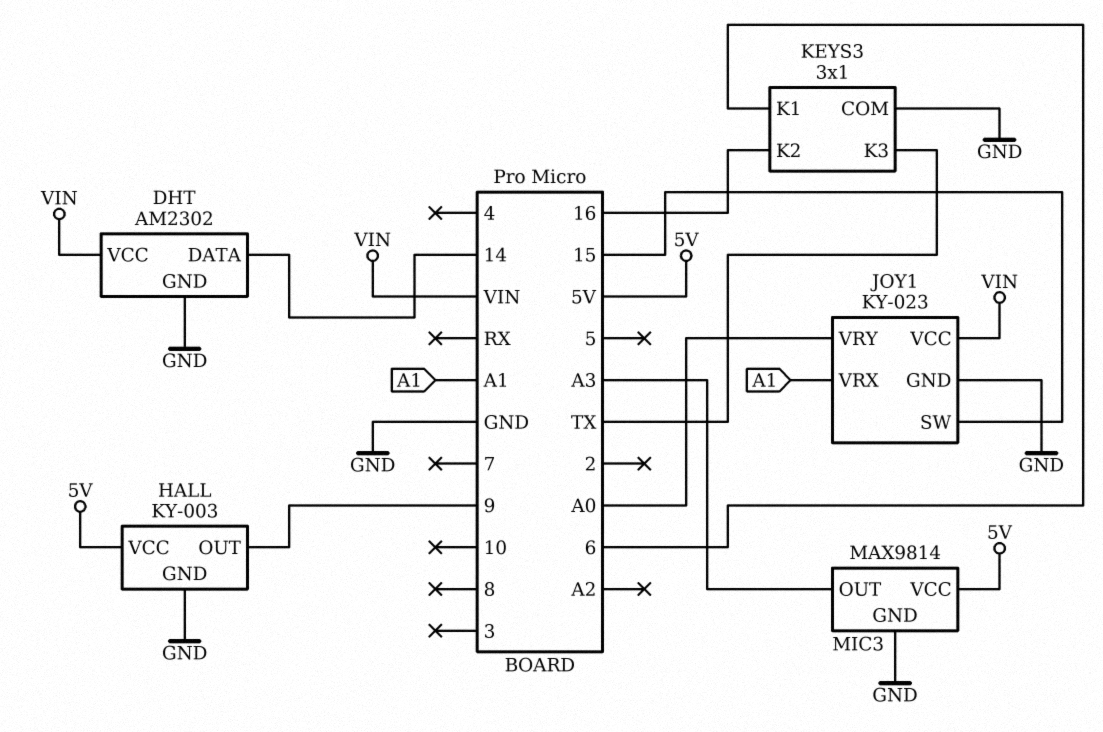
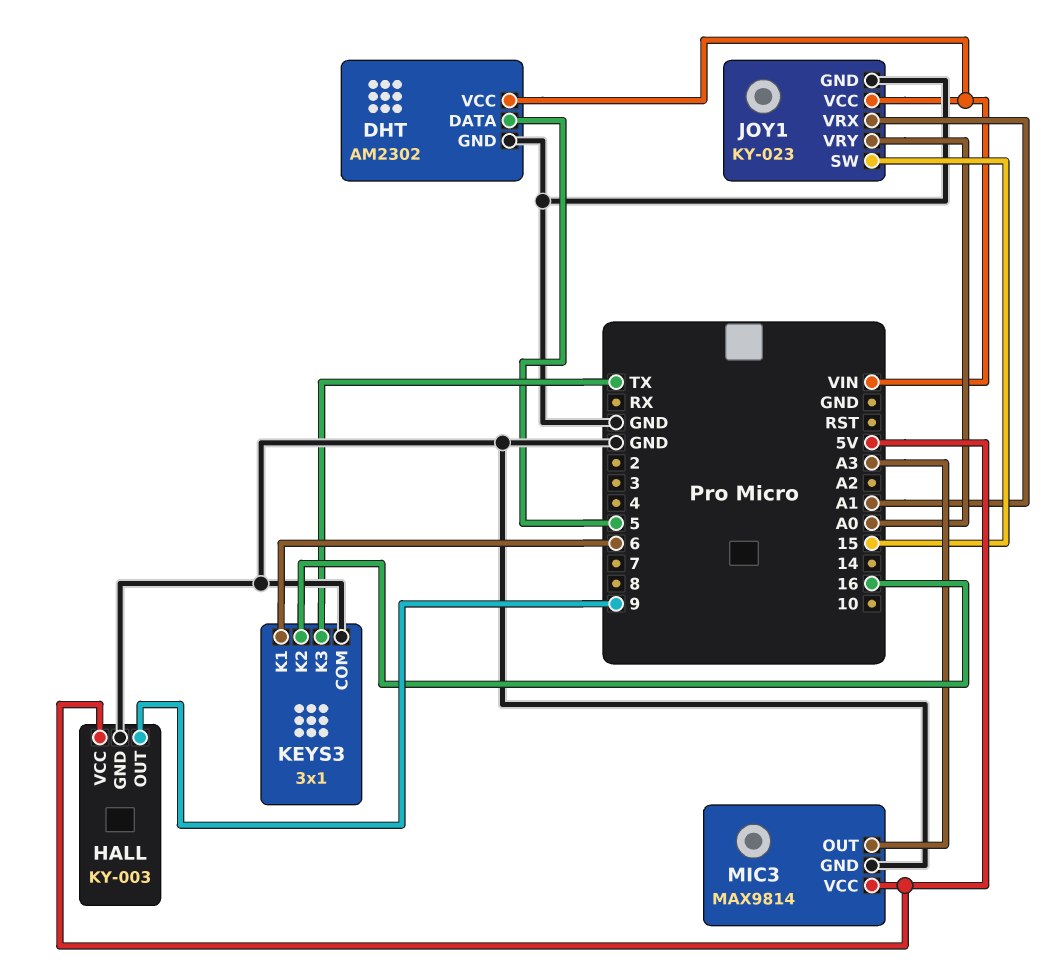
DHT pin DATA: 14 -> 5

